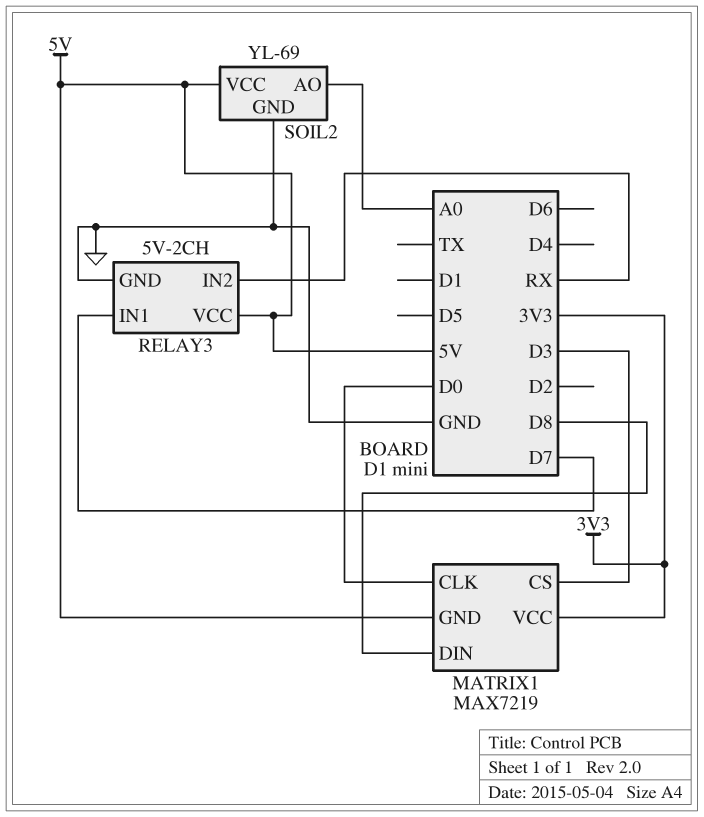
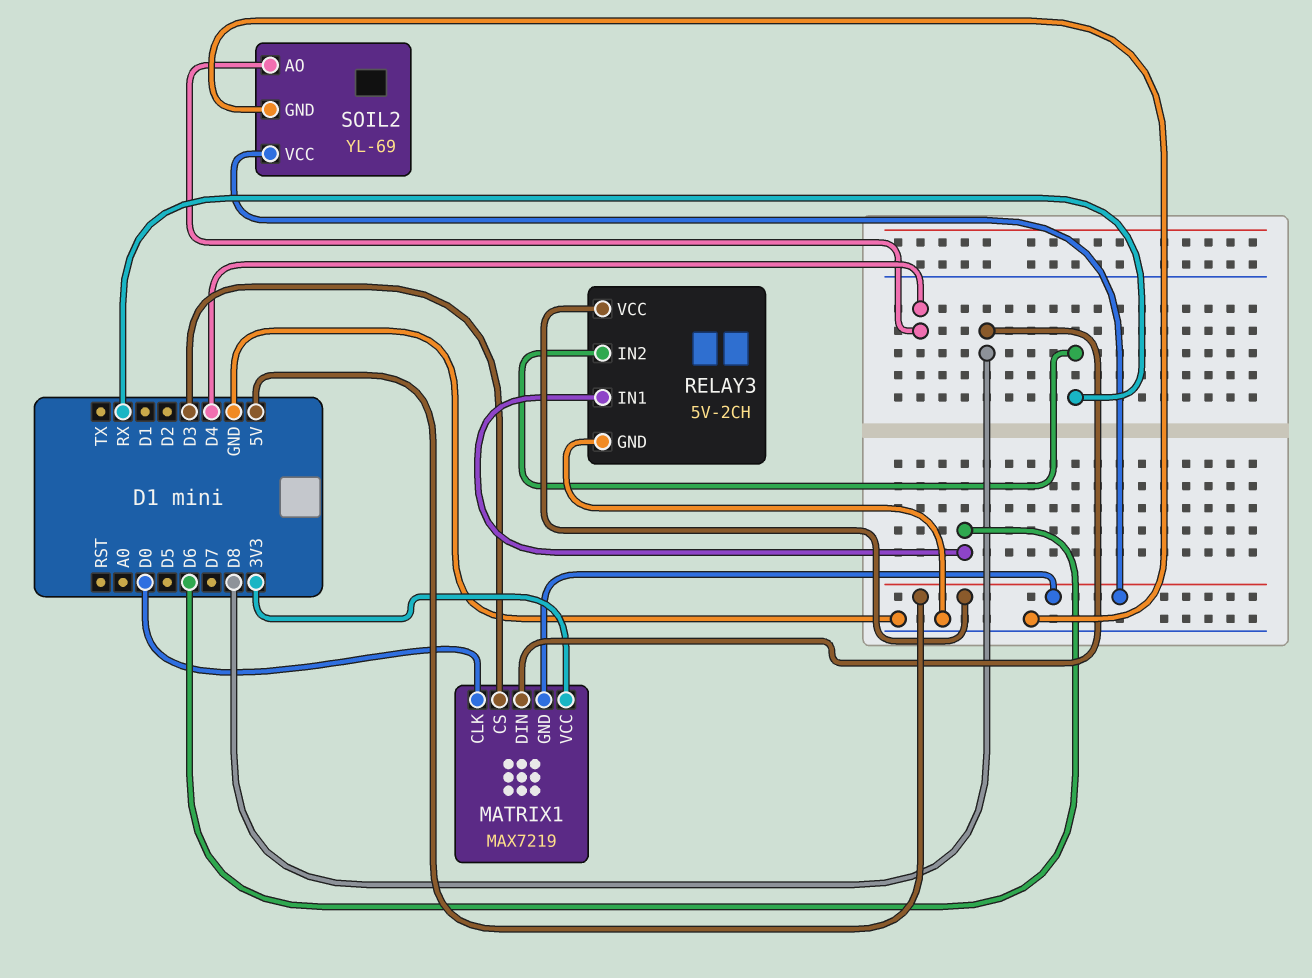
RELAY3 pin IN1: D7 -> D6
SOIL2 pin AO: A0 -> D4

